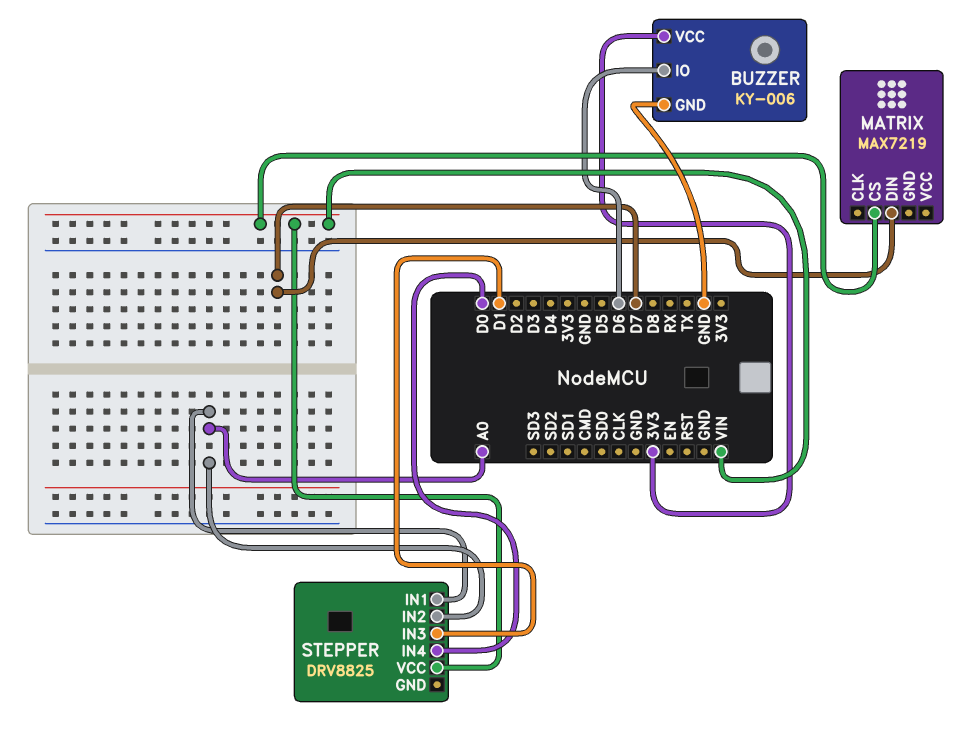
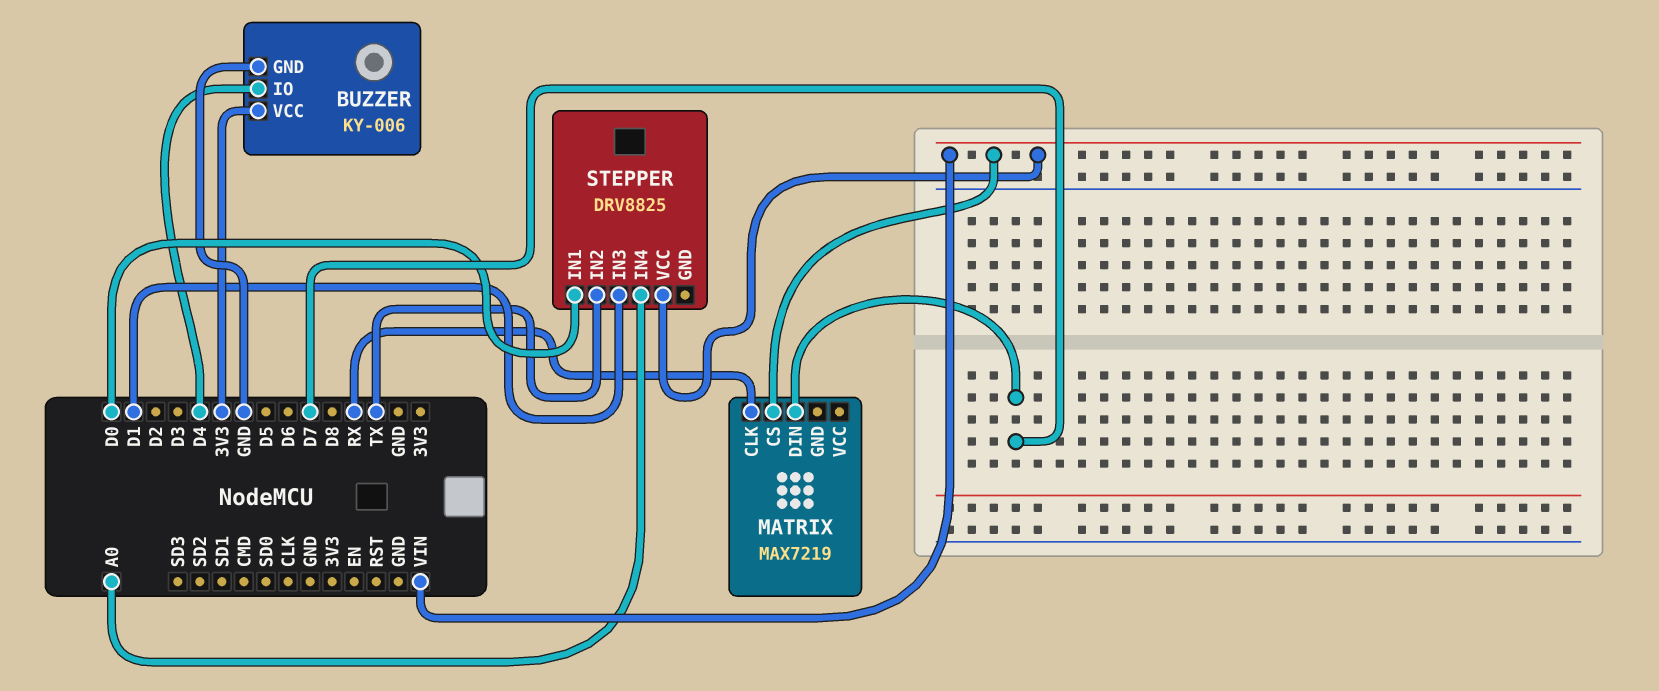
BUZZER pin IO: D6 -> D4
MATRIX pin CLK: none -> RX
STEPPER pin IN1: A0 -> D0
STEPPER pin IN2: A0 -> TX
STEPPER pin IN4: D0 -> A0

